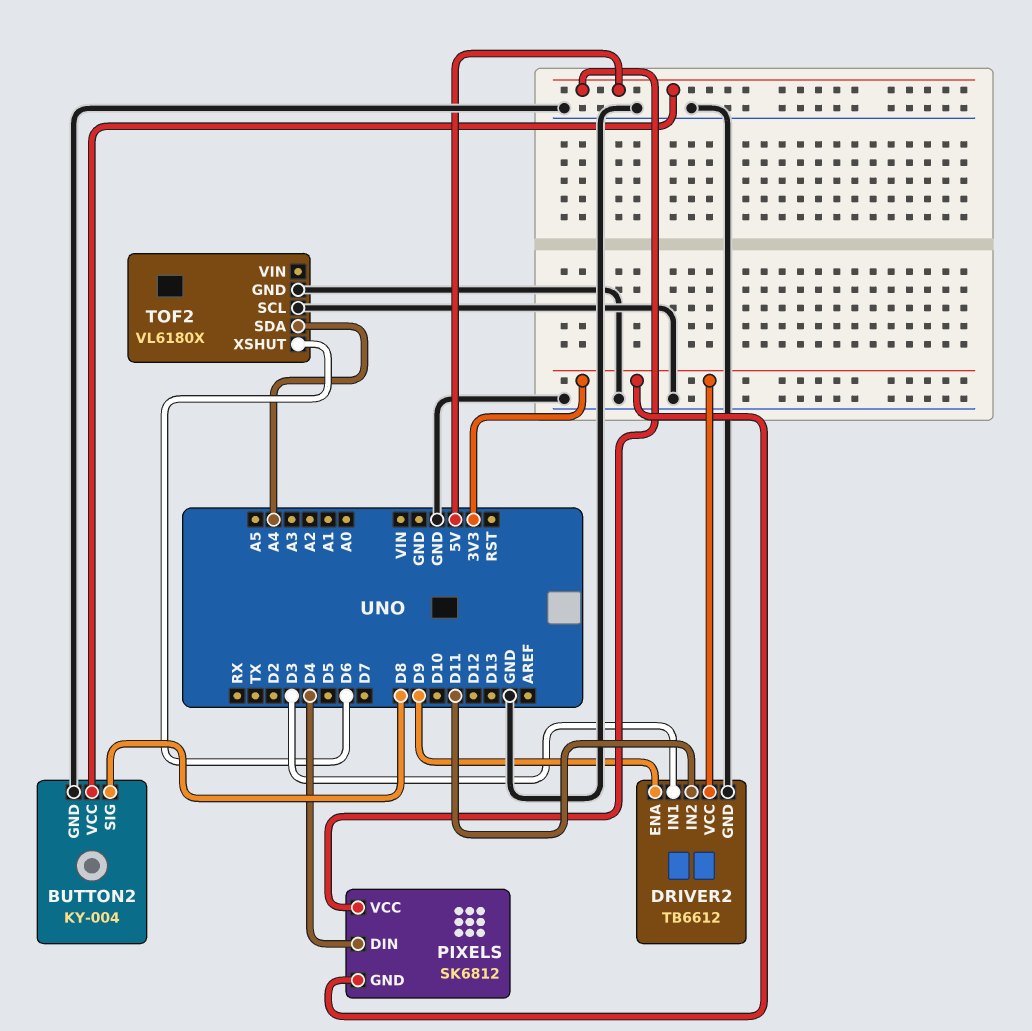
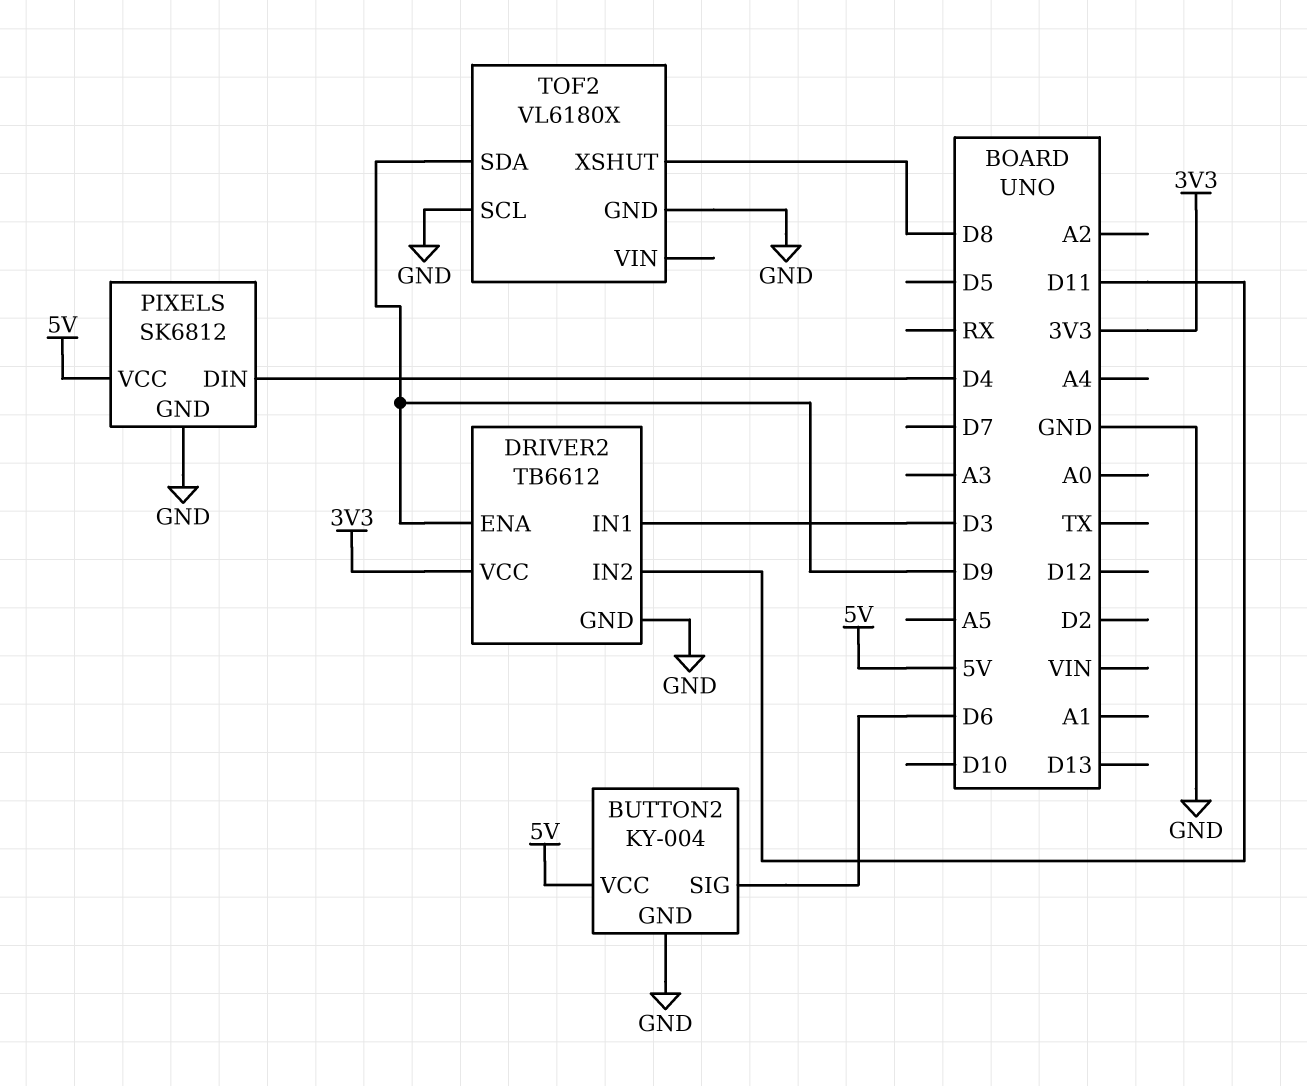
BUTTON2 pin SIG: D8 -> D6
PIXELS pin GND: 3V3 -> GND
TOF2 pin SDA: A4 -> D9
TOF2 pin XSHUT: D6 -> D8

